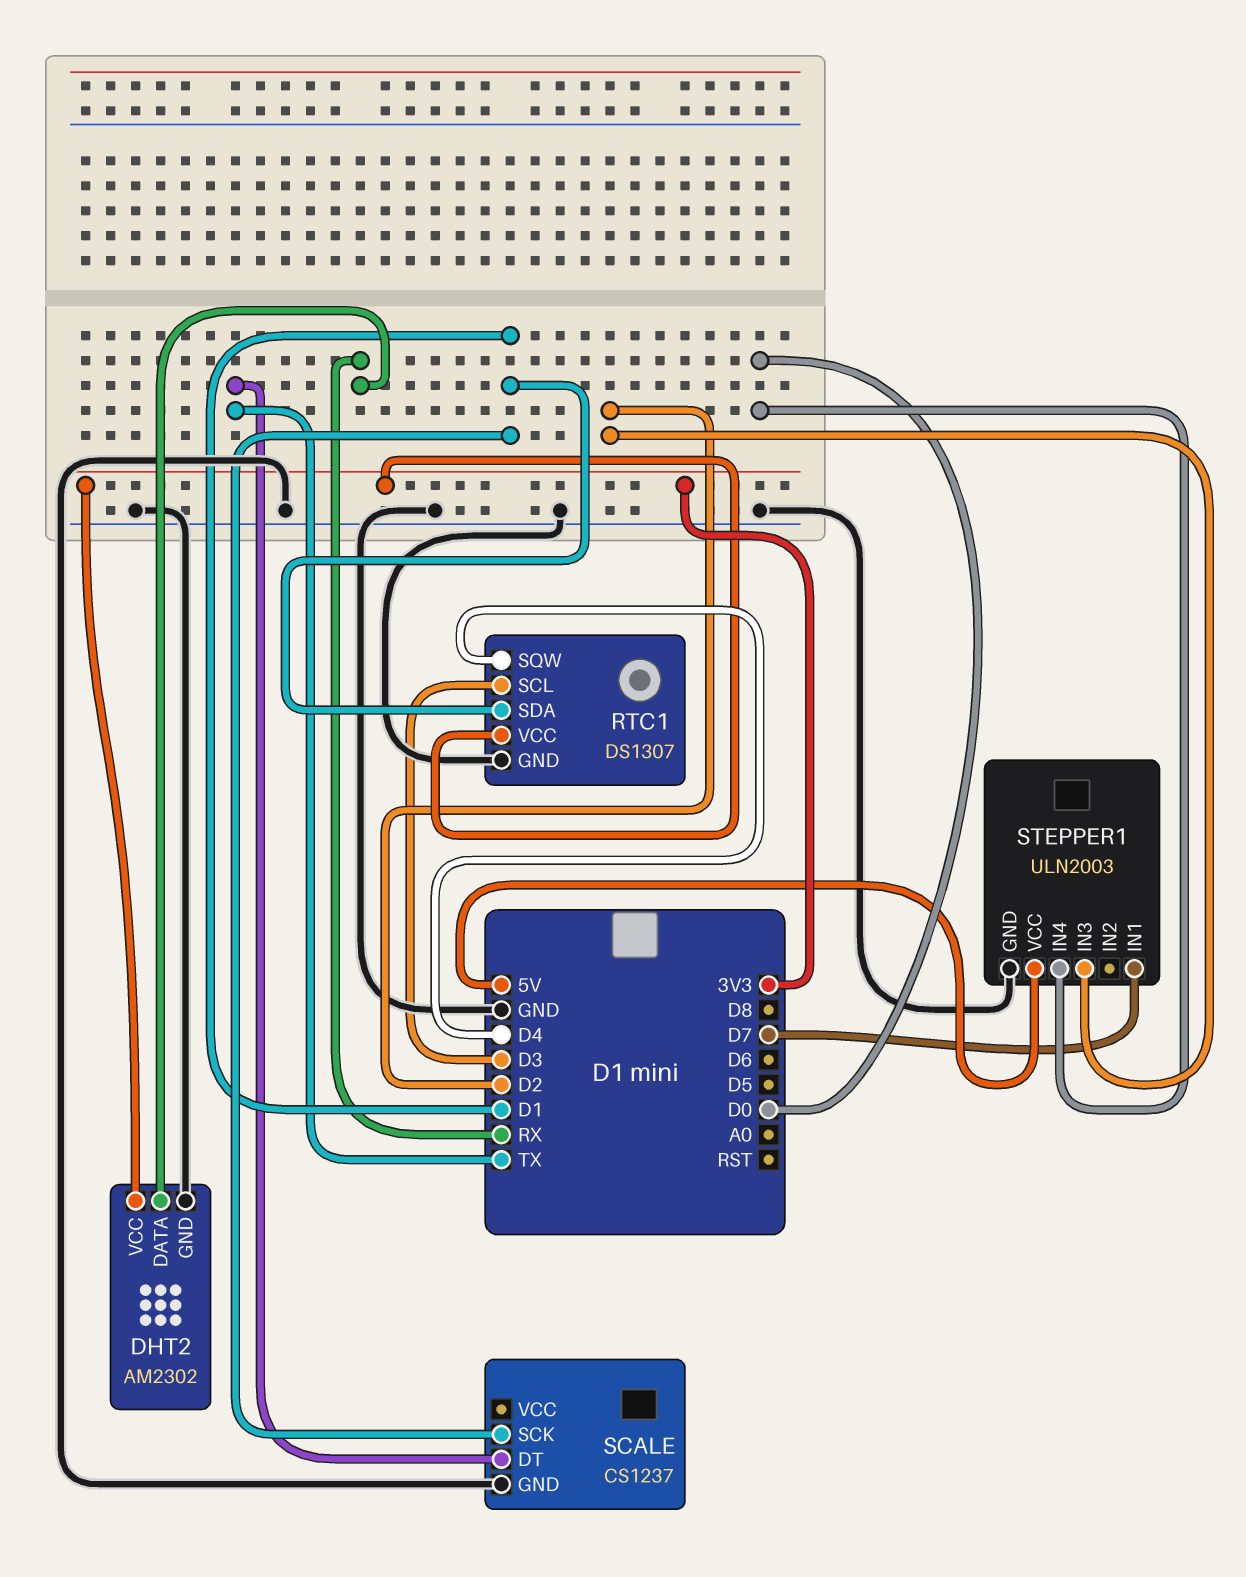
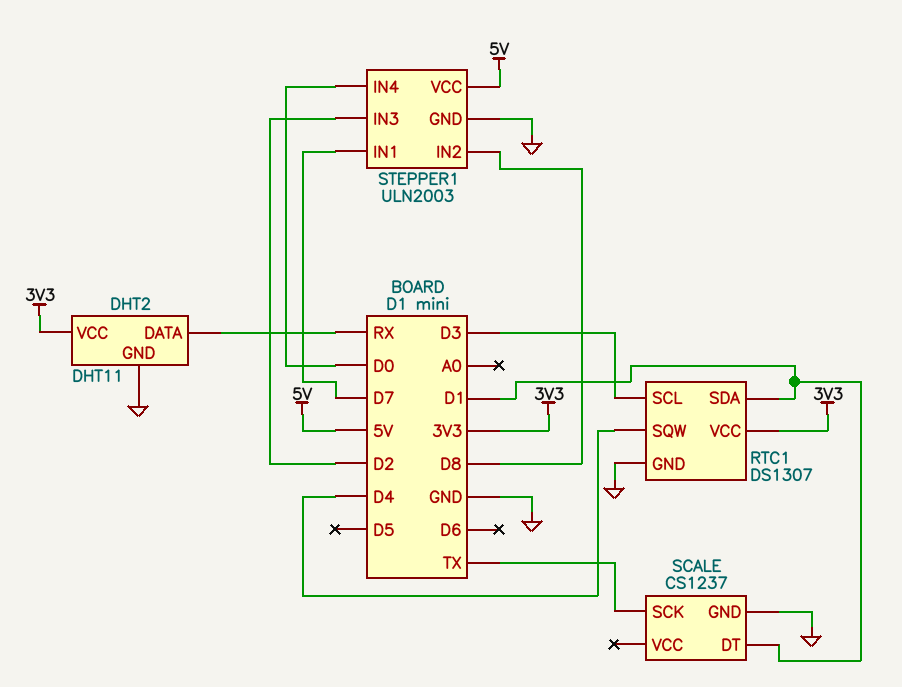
DHT2: AM2302 -> DHT11
SCALE pin DT: TX -> D1
SCALE pin SCK: D1 -> TX
STEPPER1 pin IN2: none -> D8

